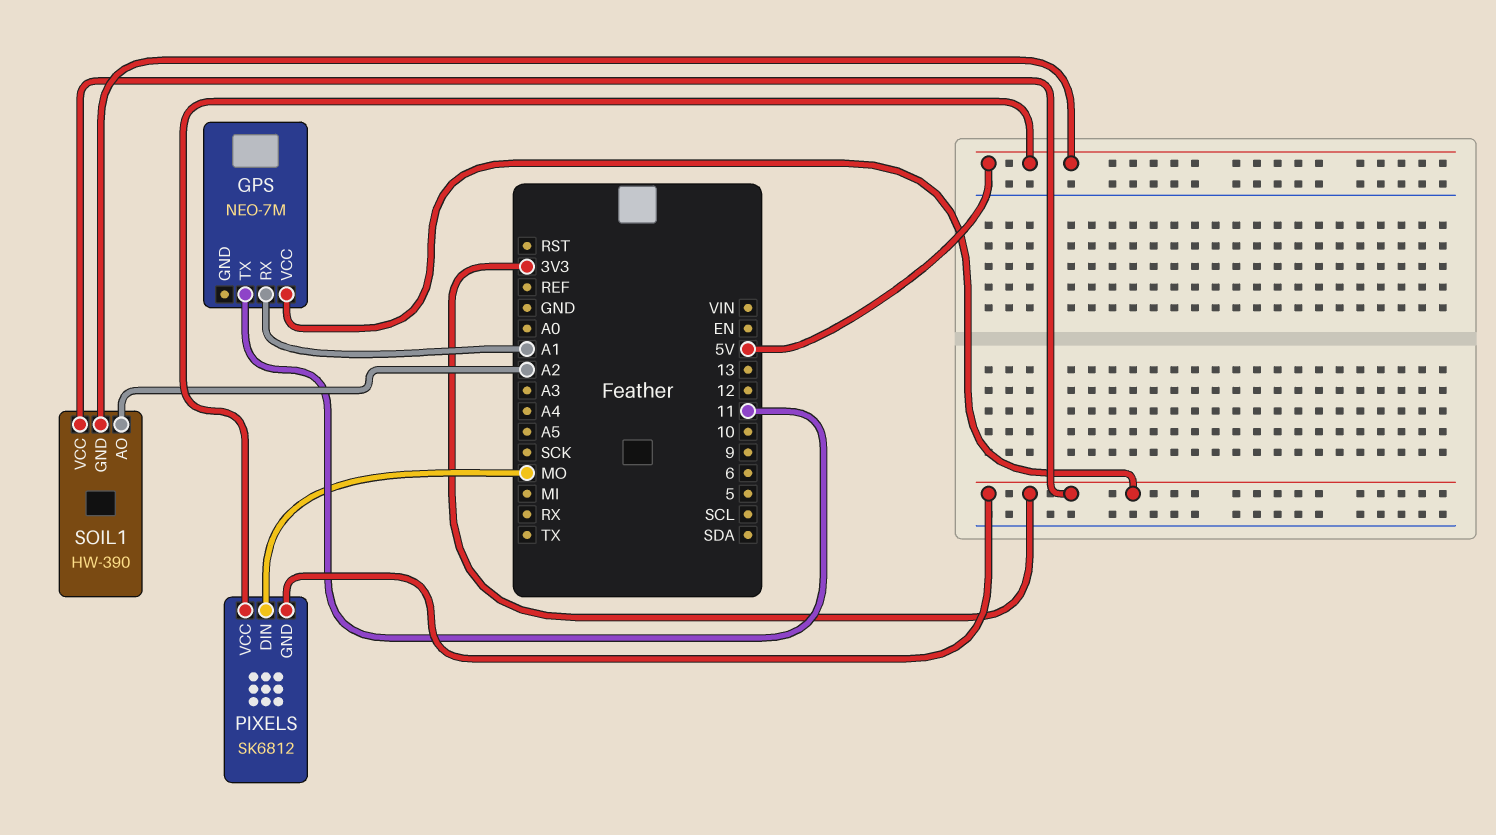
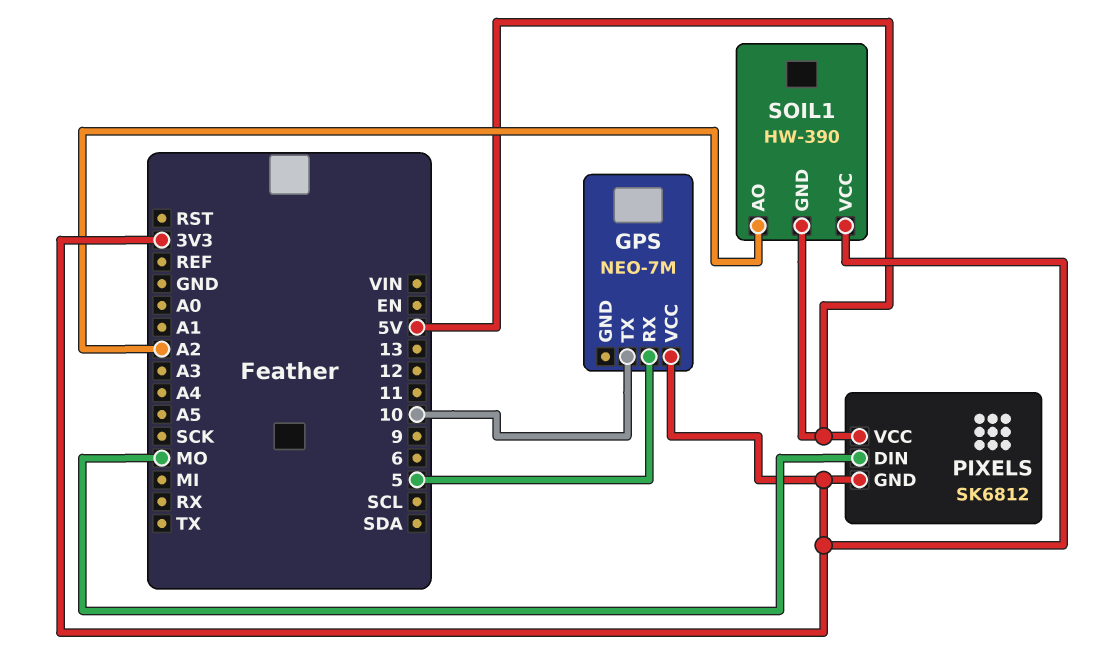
GPS pin RX: A1 -> 5
GPS pin TX: 11 -> 10

